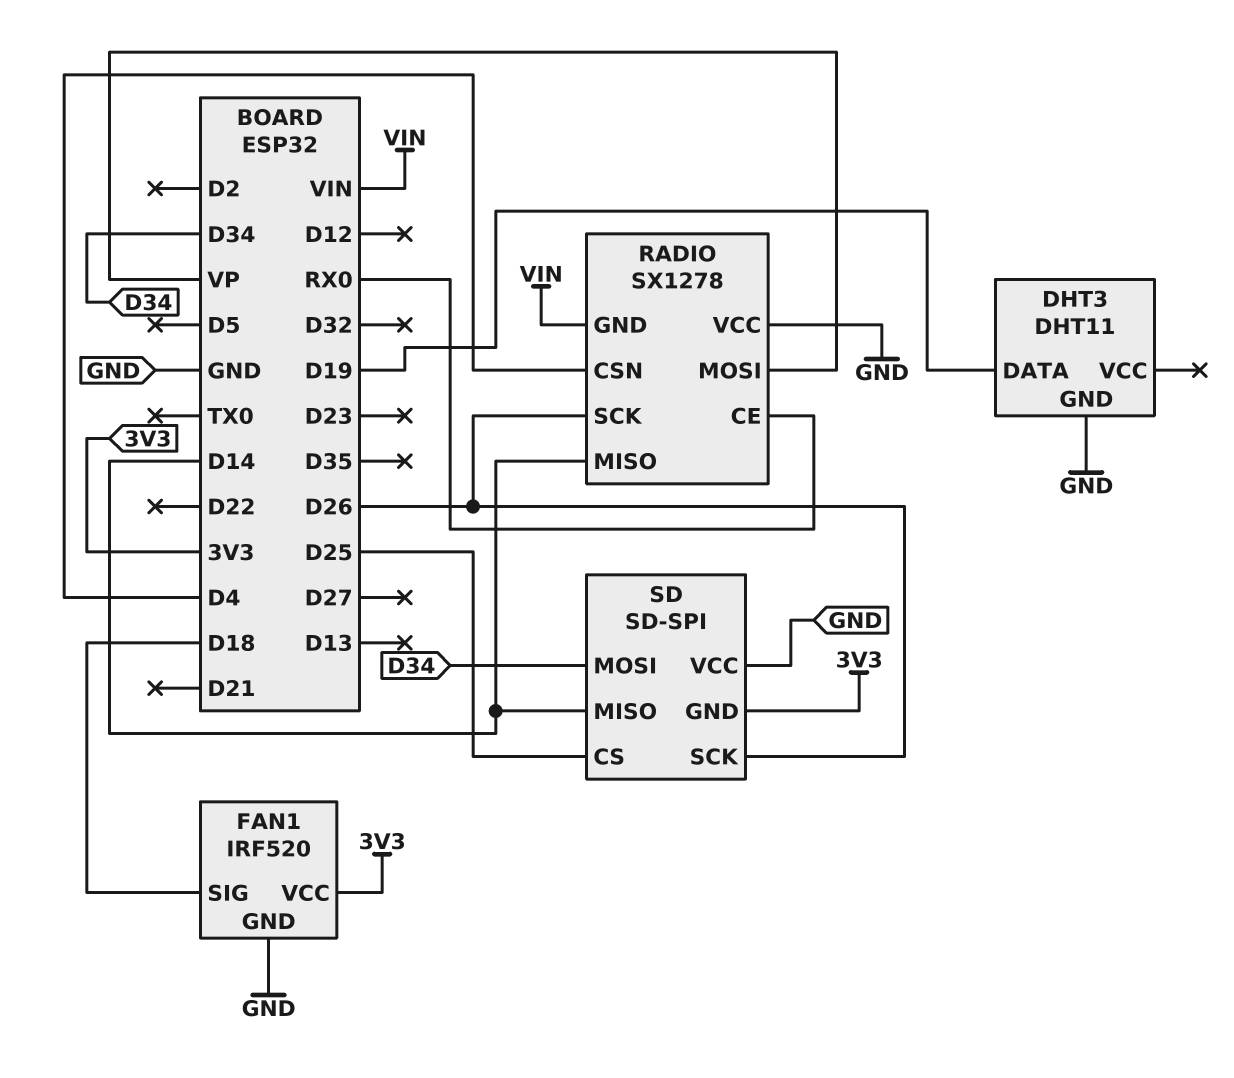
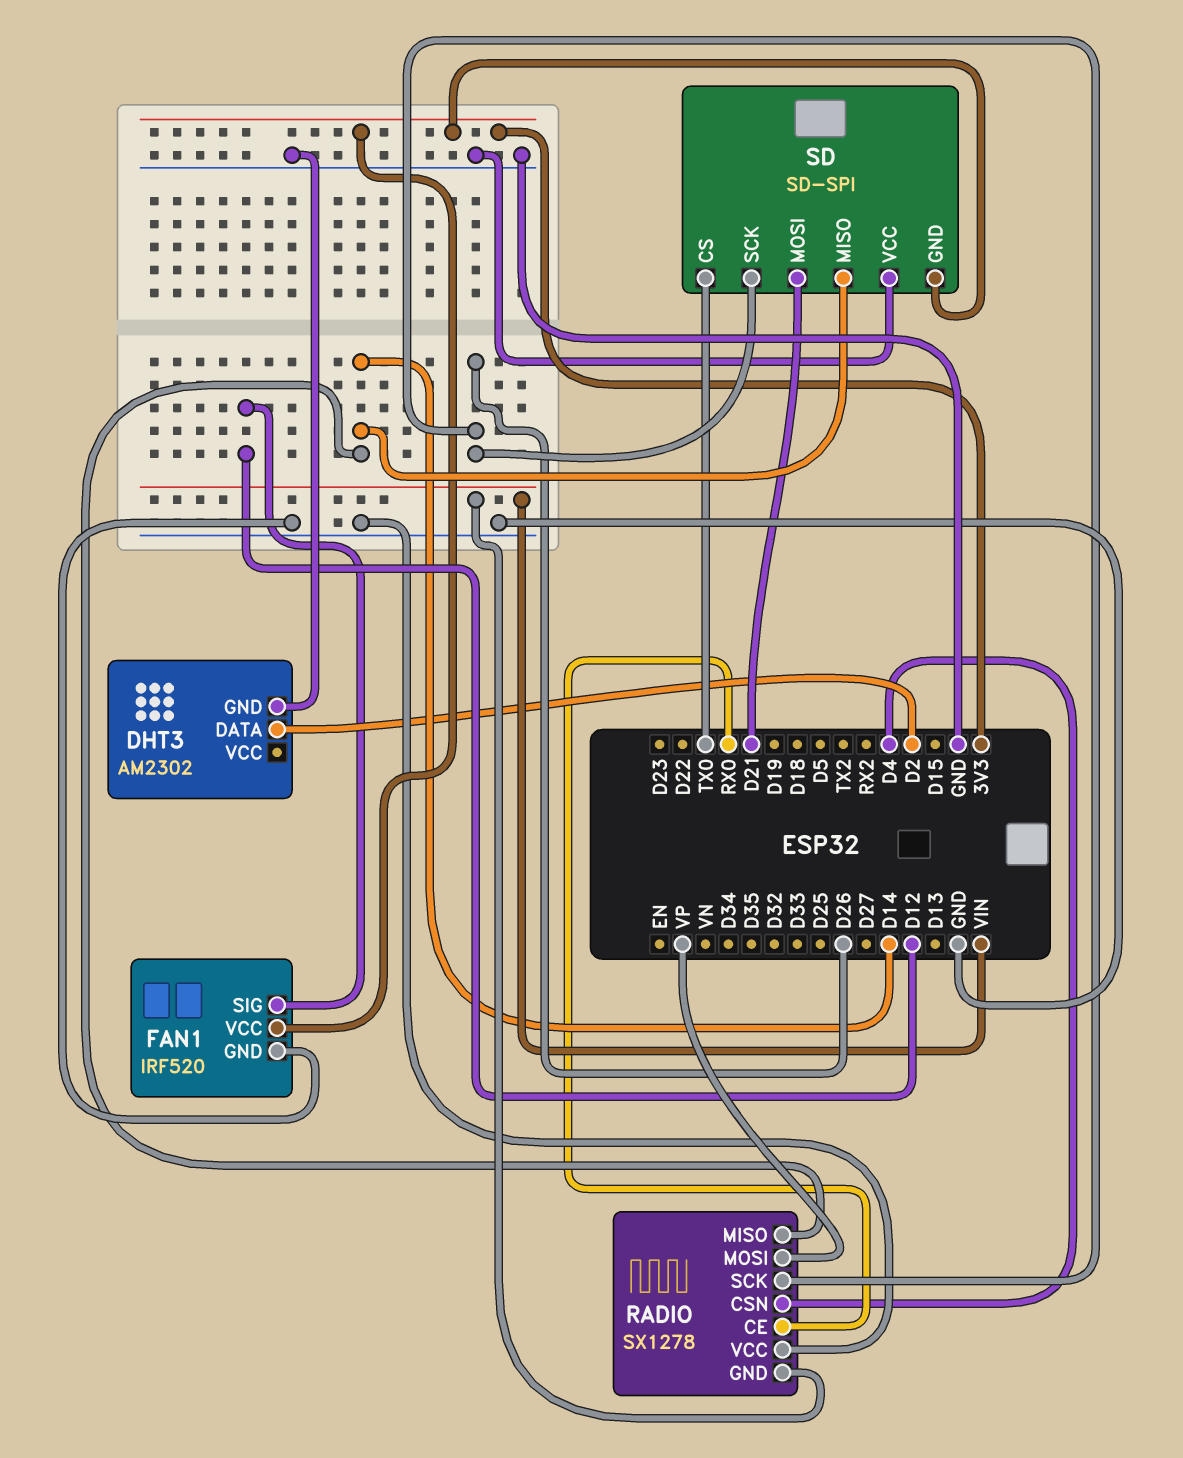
DHT3: DHT11 -> AM2302
DHT3 pin DATA: D19 -> D2
FAN1 pin SIG: D18 -> D12
SD pin CS: D25 -> TX0
SD pin MOSI: D34 -> D21

